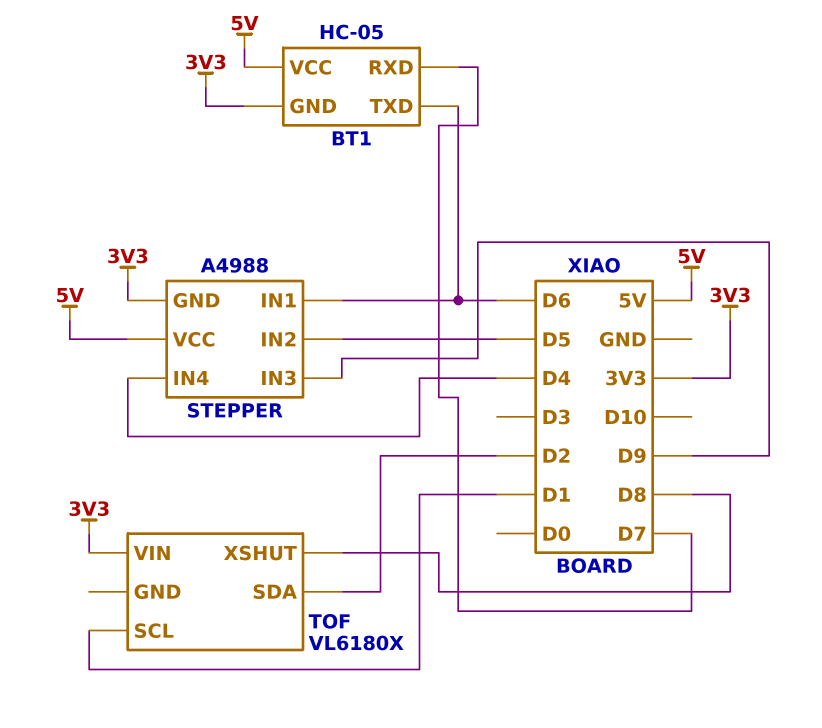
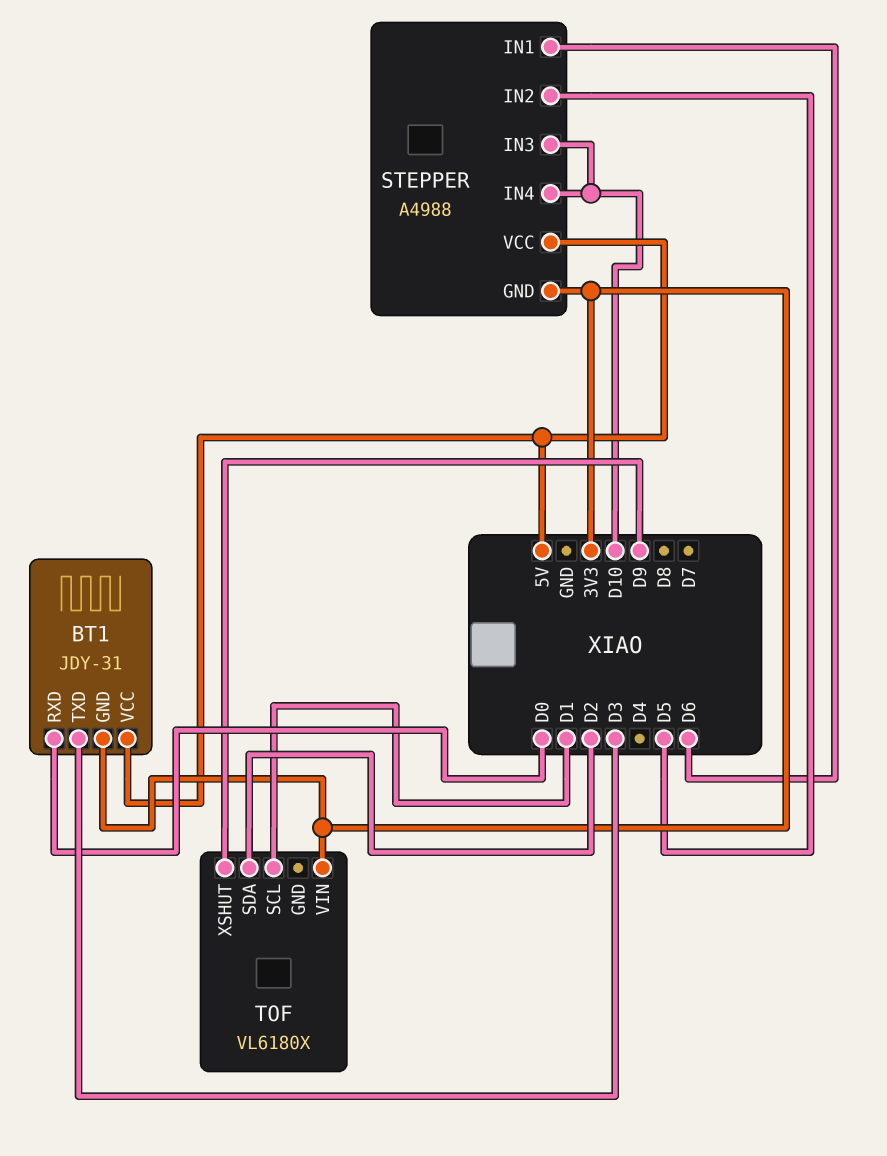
BT1: HC-05 -> JDY-31
BT1 pin RXD: D7 -> D0
BT1 pin TXD: D6 -> D3
STEPPER pin IN3: D9 -> D10
STEPPER pin IN4: D4 -> D10
TOF pin XSHUT: D8 -> D9

